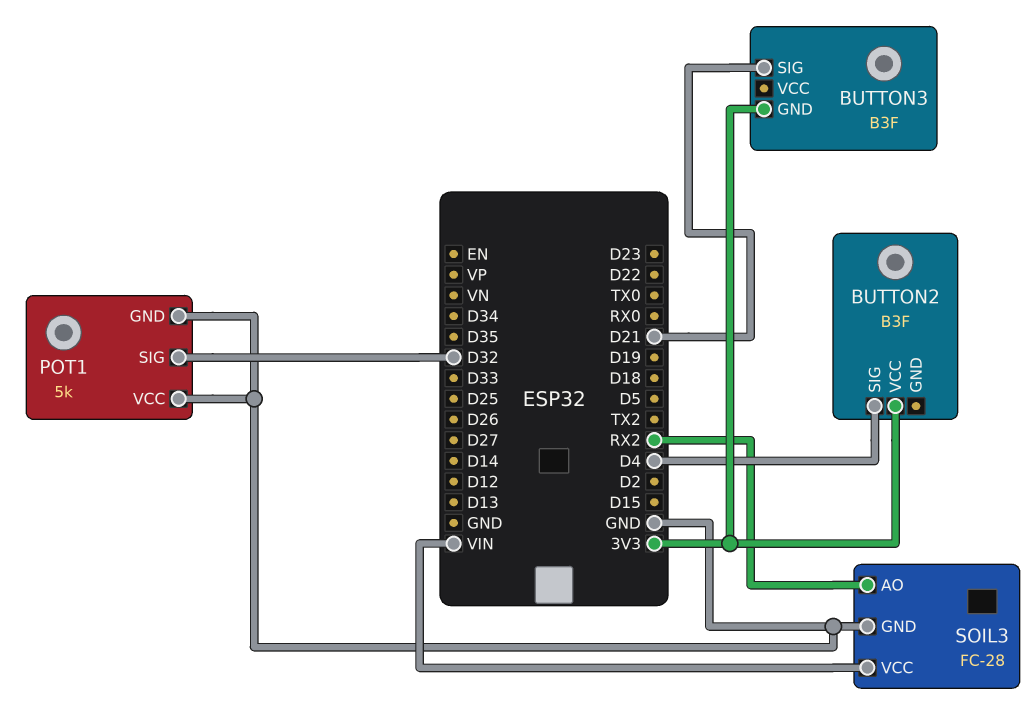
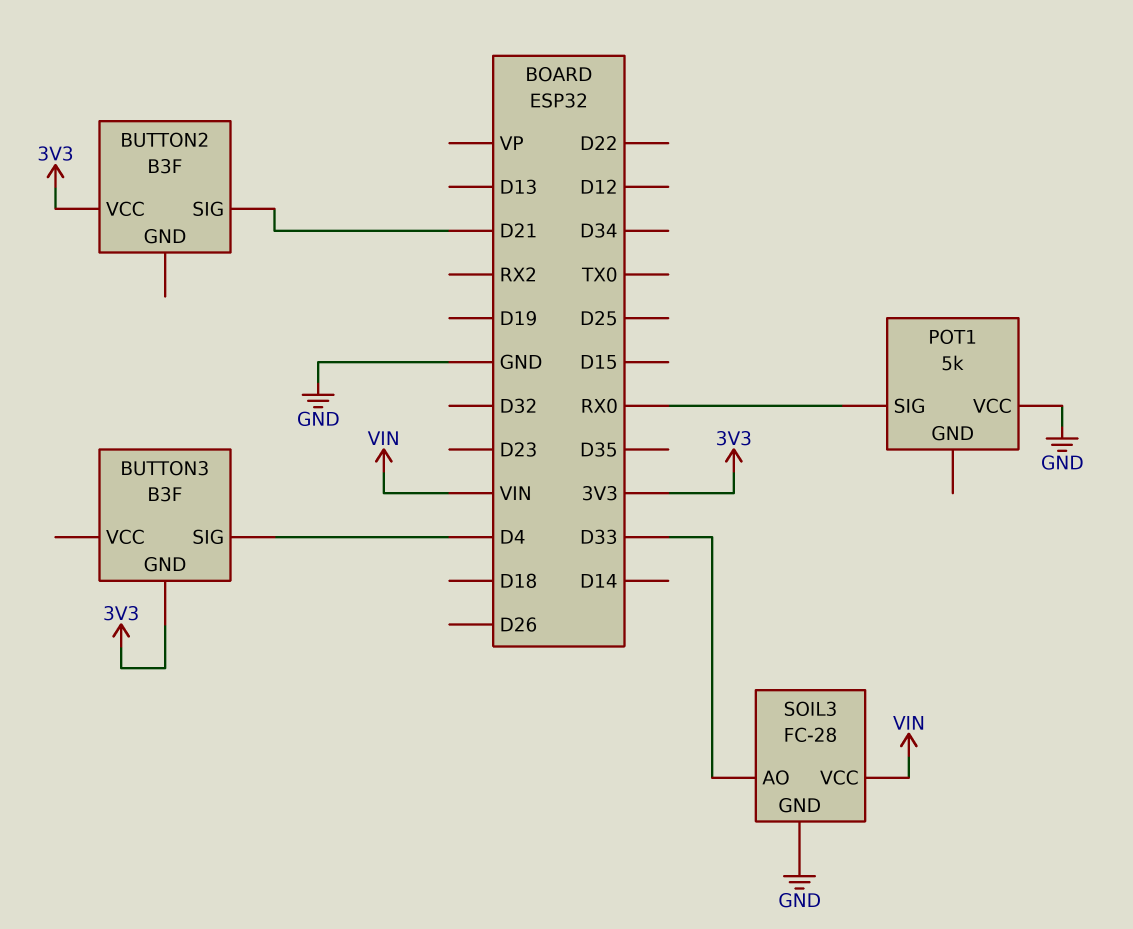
BUTTON2 pin SIG: D4 -> D21
BUTTON3 pin SIG: D21 -> D4
POT1 pin GND: GND -> none
POT1 pin SIG: D32 -> RX0
SOIL3 pin AO: RX2 -> D33

